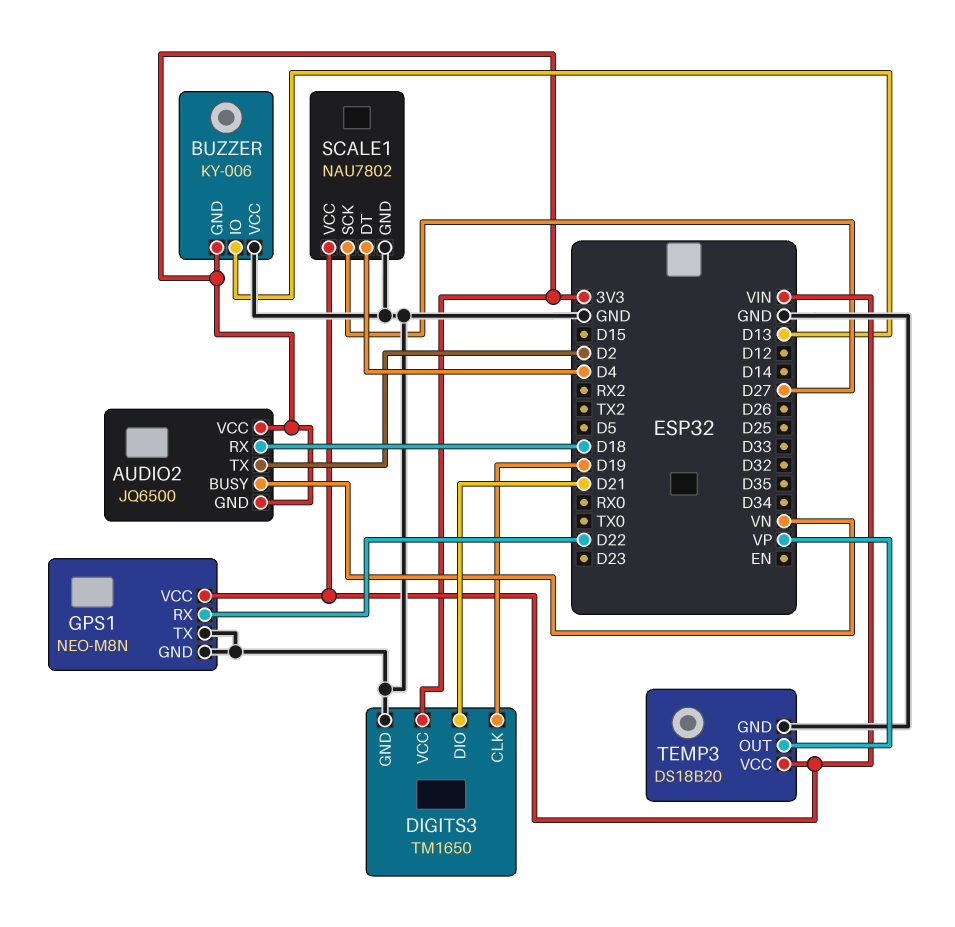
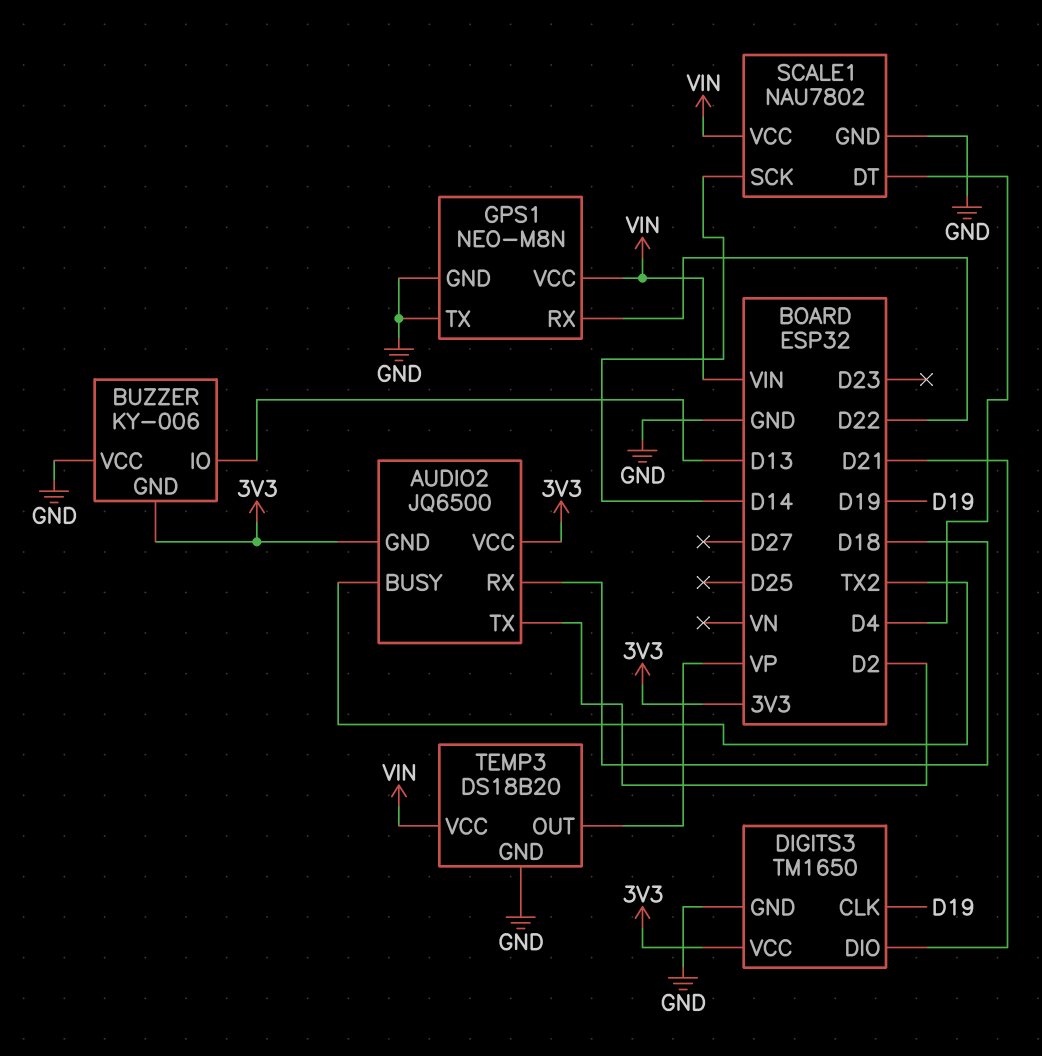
AUDIO2 pin BUSY: VN -> TX2
SCALE1 pin SCK: D27 -> D14

